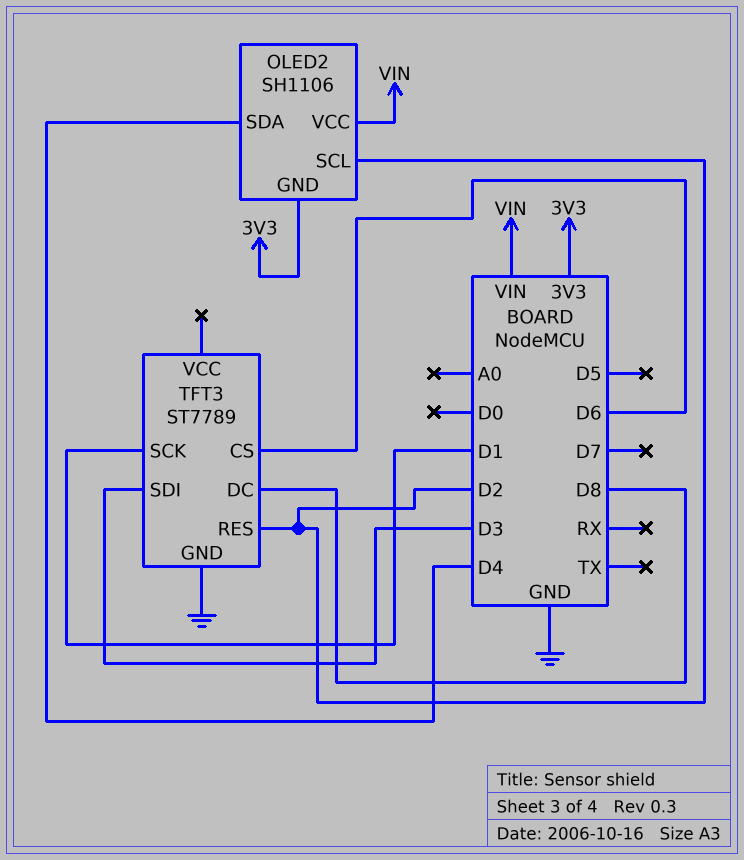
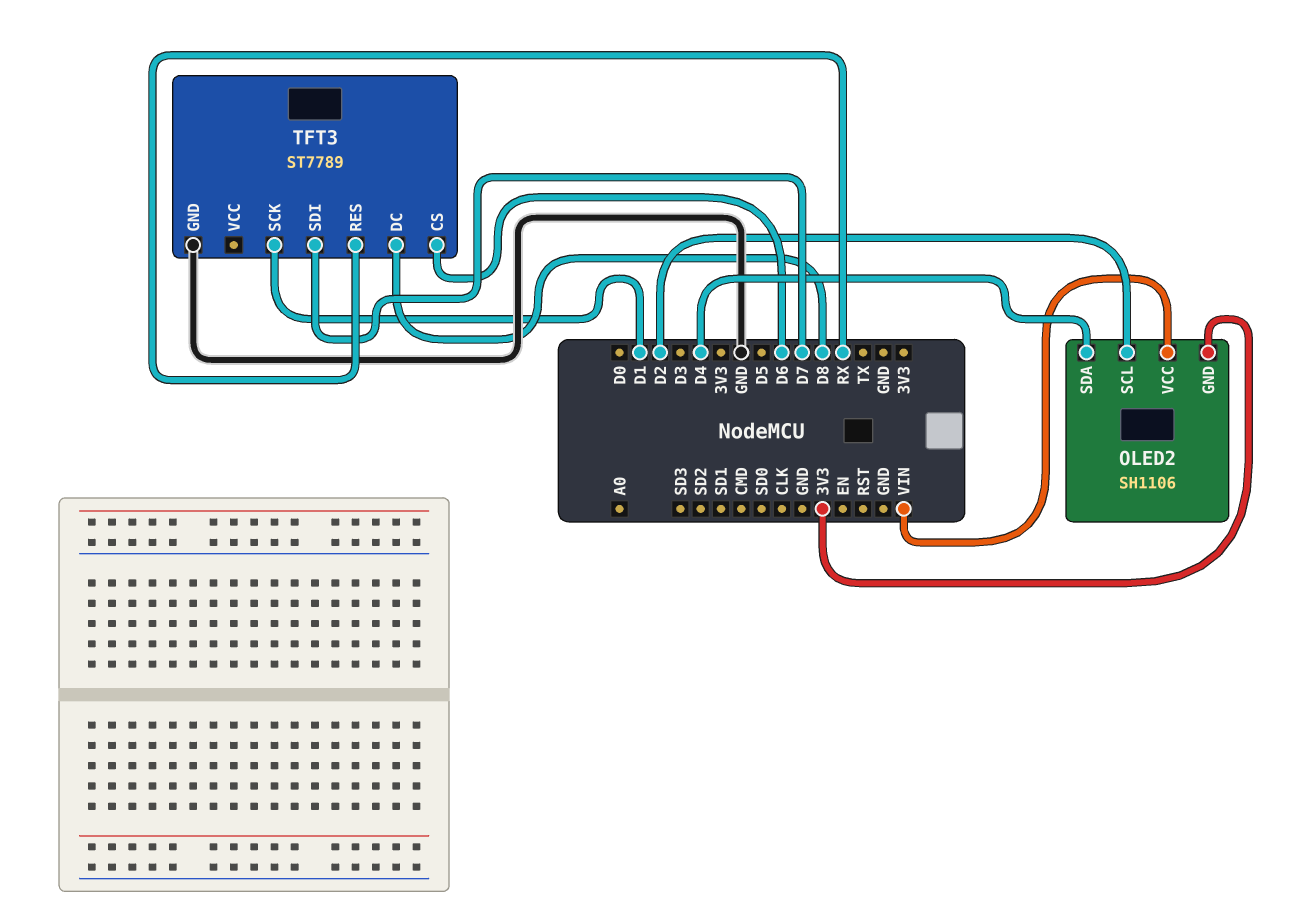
TFT3 pin RES: D2 -> RX
TFT3 pin SDI: D3 -> D7

